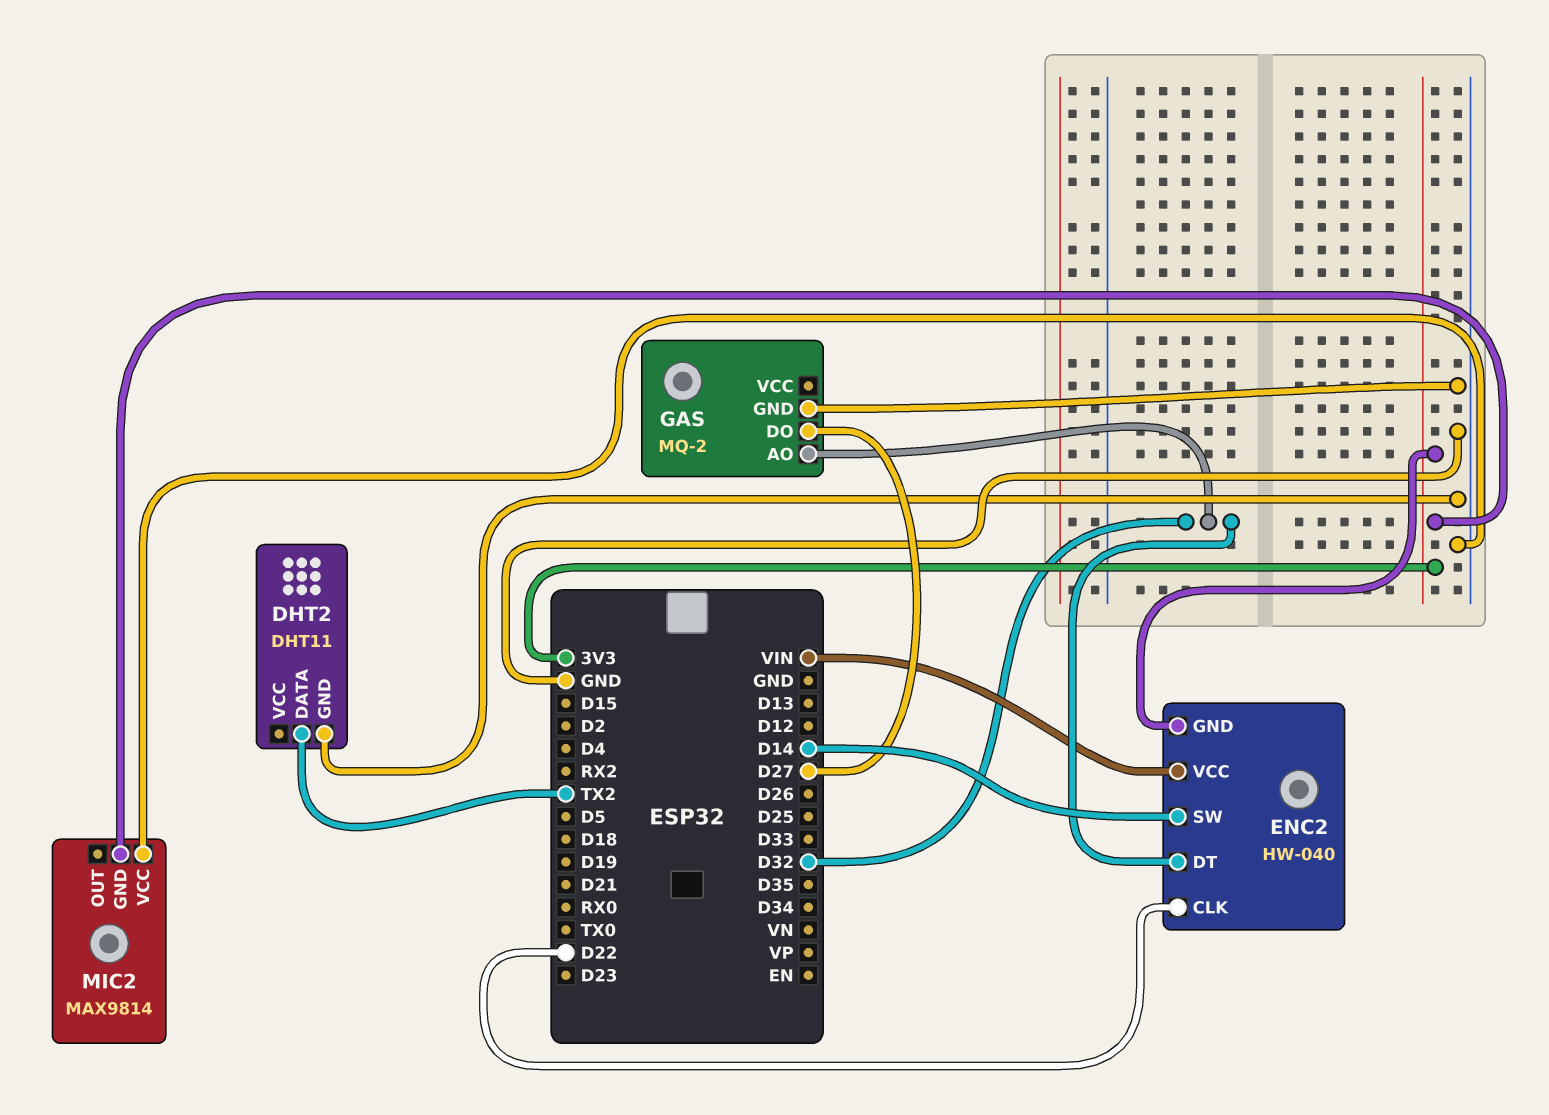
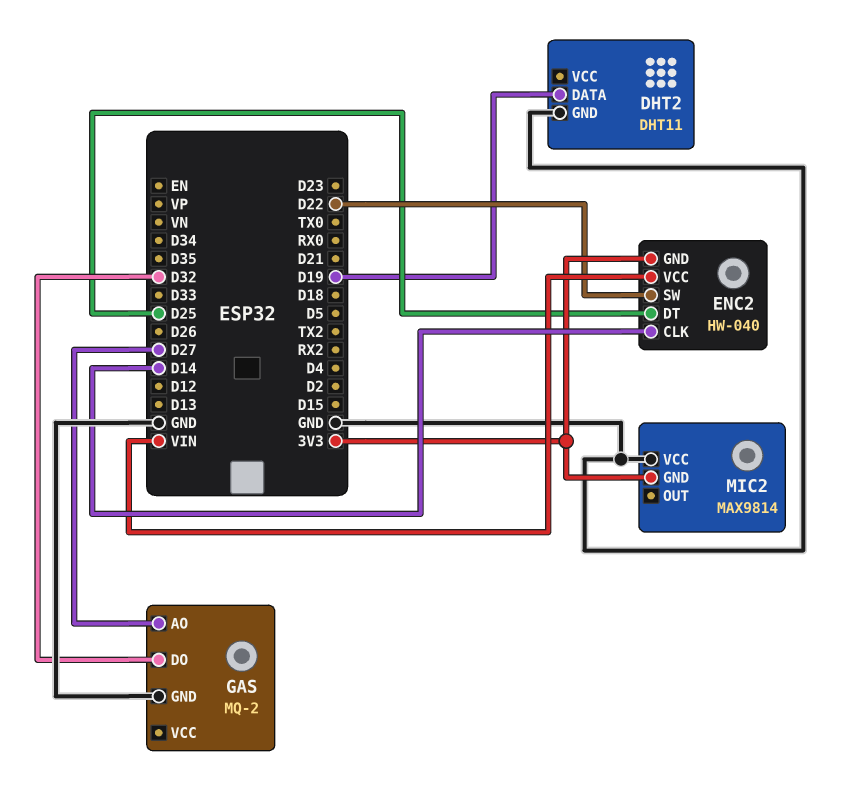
DHT2 pin DATA: TX2 -> D19
ENC2 pin CLK: D22 -> D14
ENC2 pin DT: D32 -> D25
ENC2 pin SW: D14 -> D22
GAS pin AO: D32 -> D27
GAS pin DO: D27 -> D32

